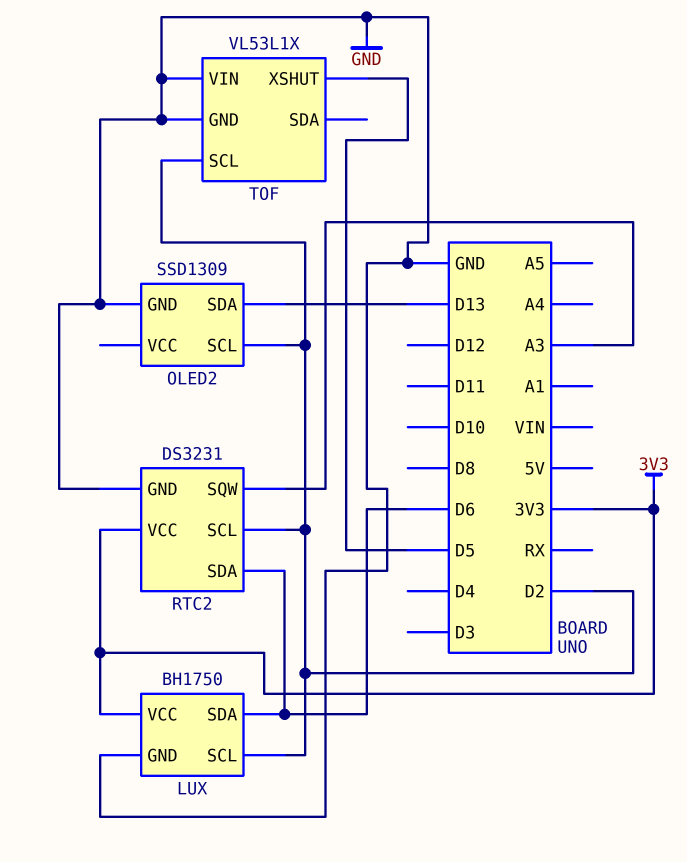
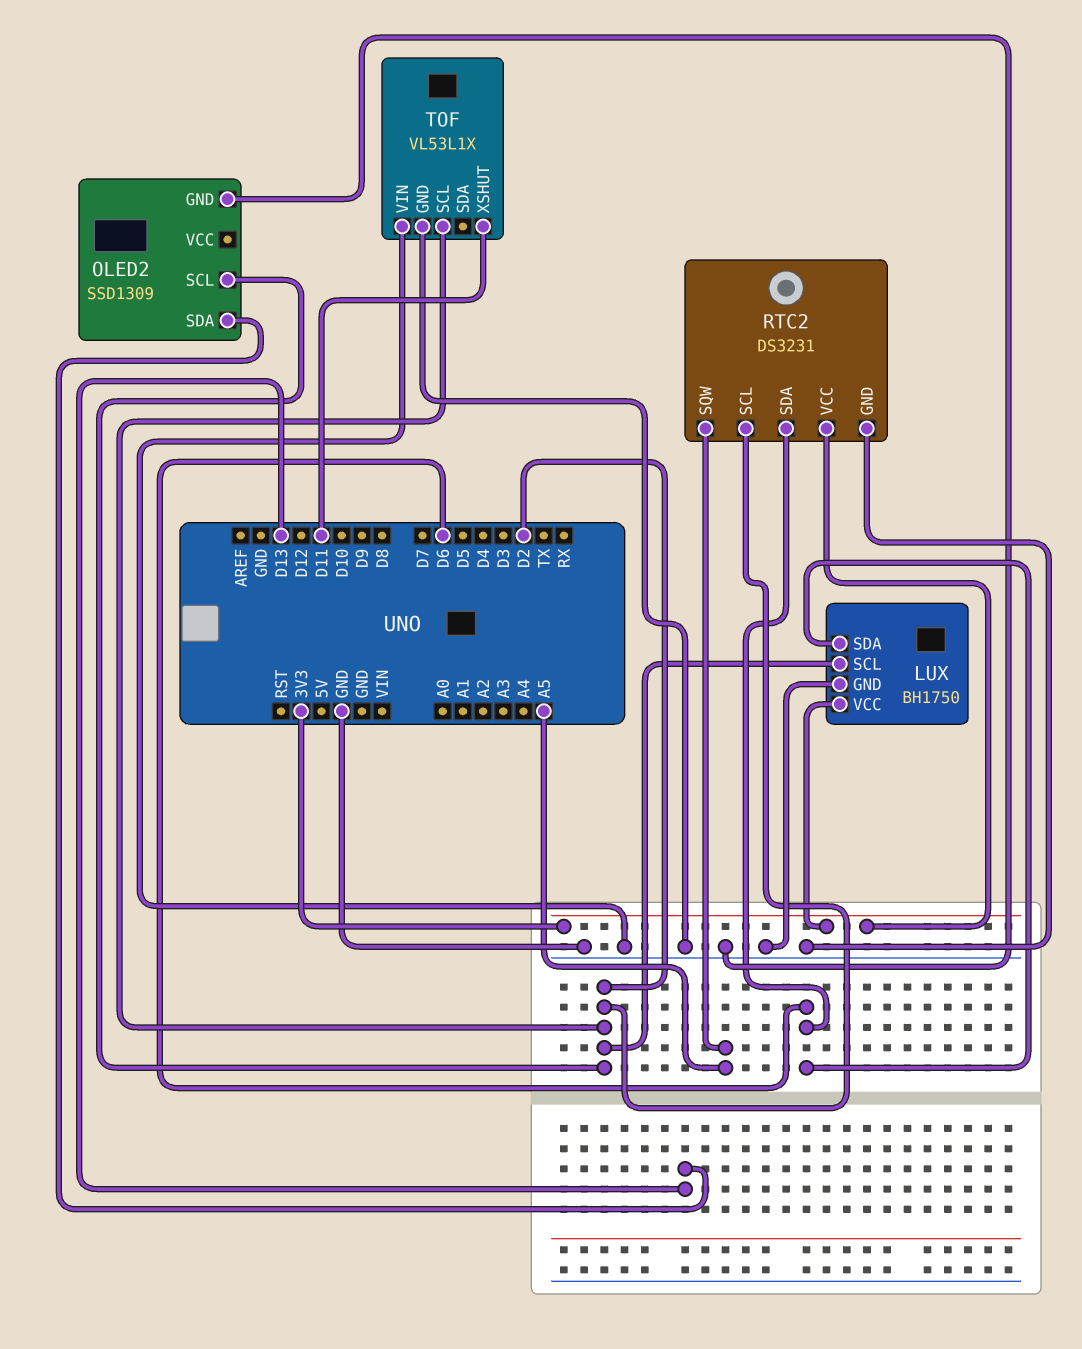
RTC2 pin SQW: A3 -> A5
TOF pin XSHUT: D5 -> D11

